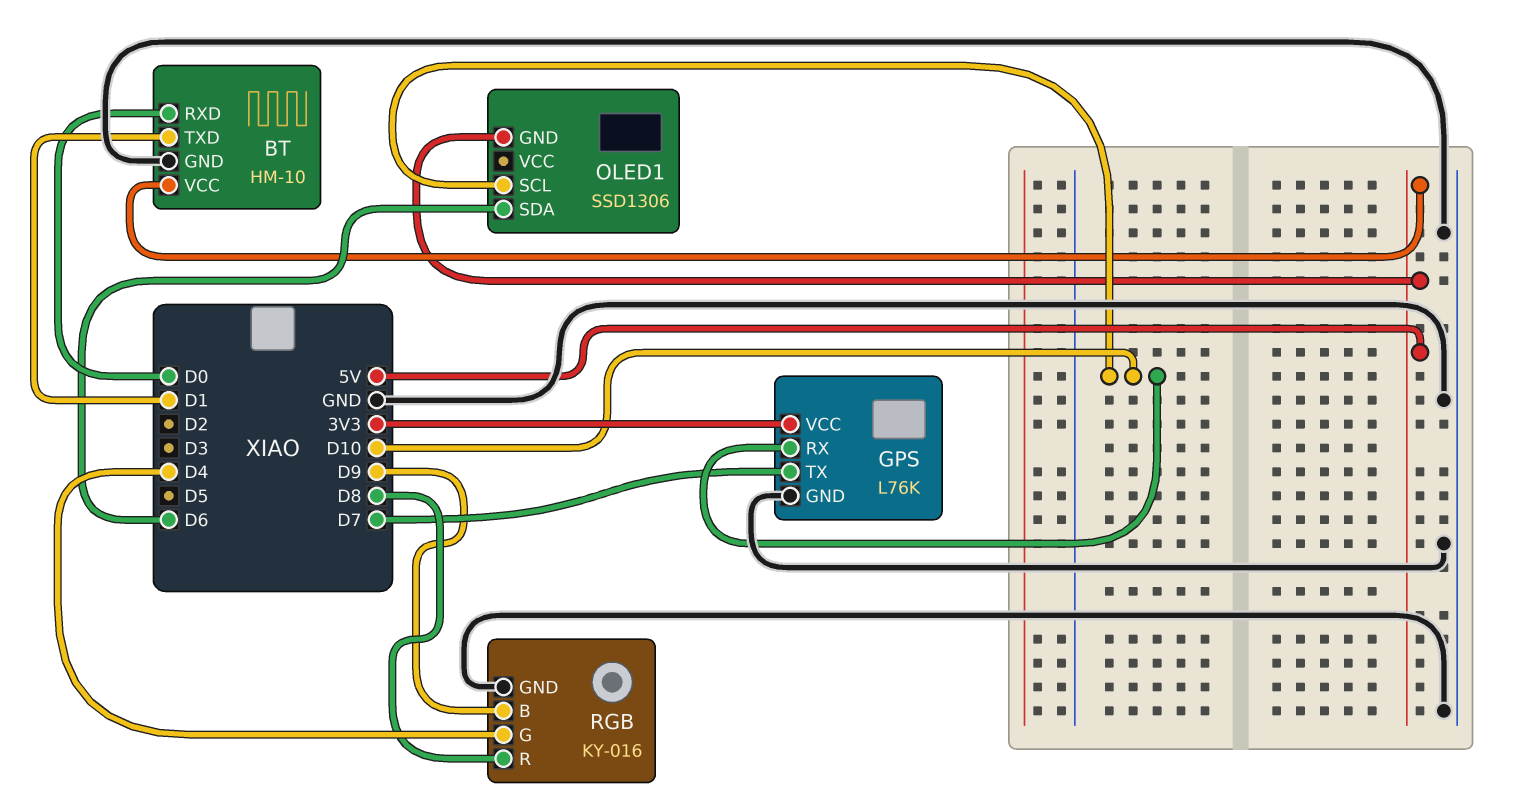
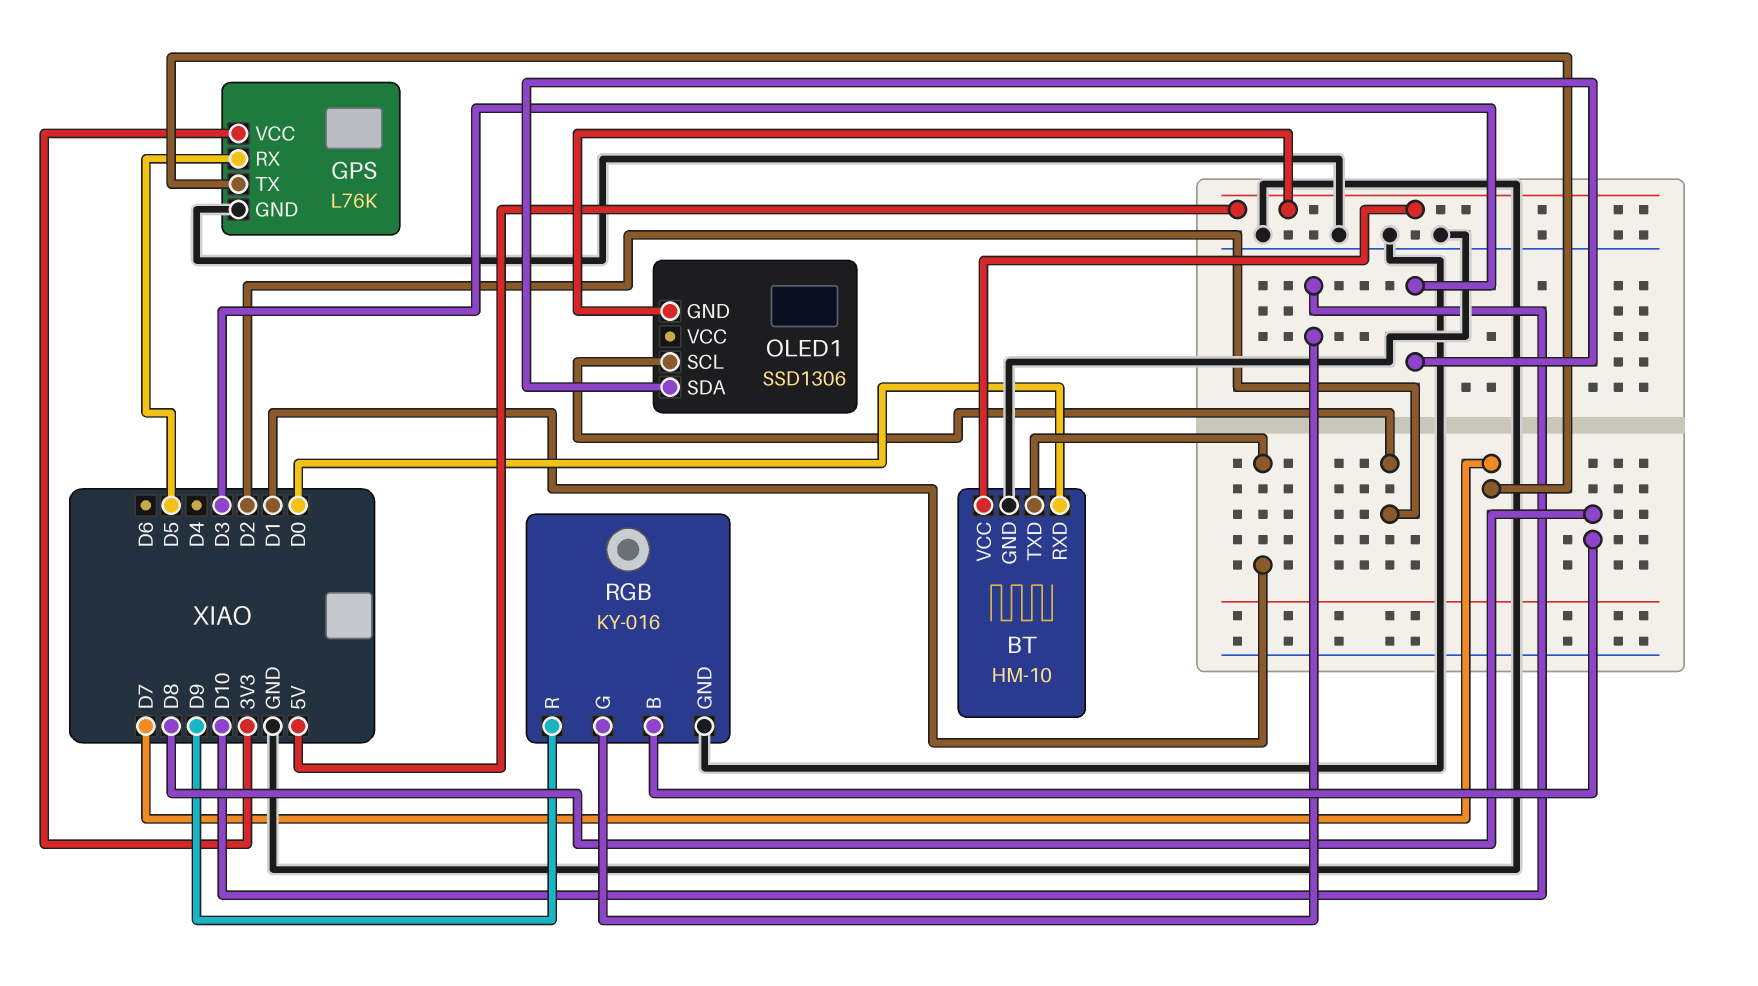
GPS pin RX: D10 -> D5
OLED1 pin SCL: D10 -> D2
OLED1 pin SDA: D6 -> D3
RGB pin B: D9 -> D8
RGB pin G: D4 -> D10
RGB pin R: D8 -> D9

